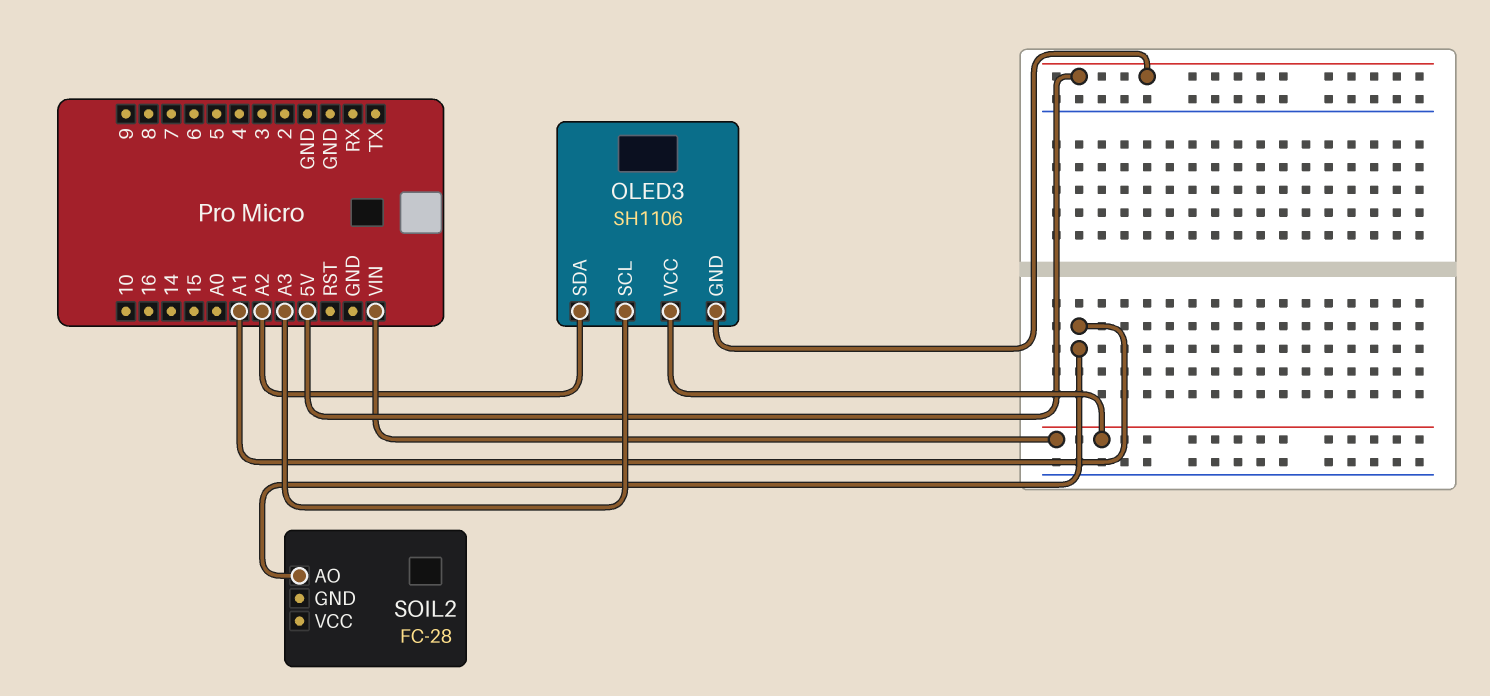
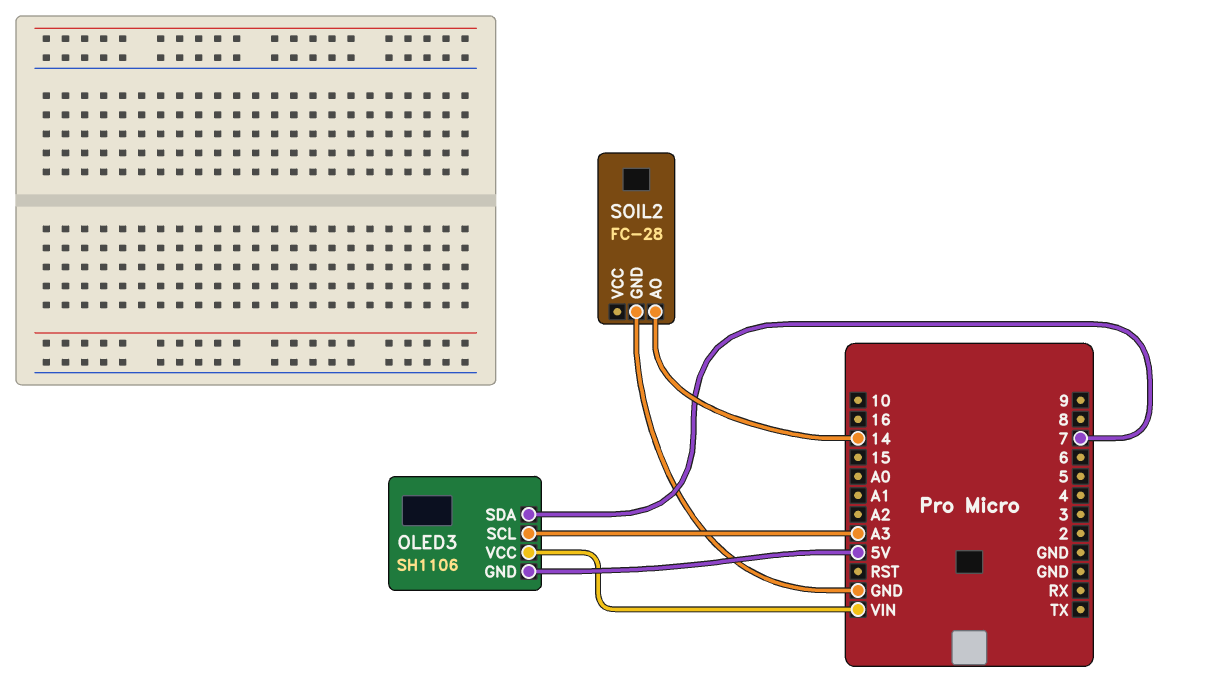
OLED3 pin SDA: A2 -> 7
SOIL2 pin AO: A1 -> 14
SOIL2 pin GND: none -> GND

